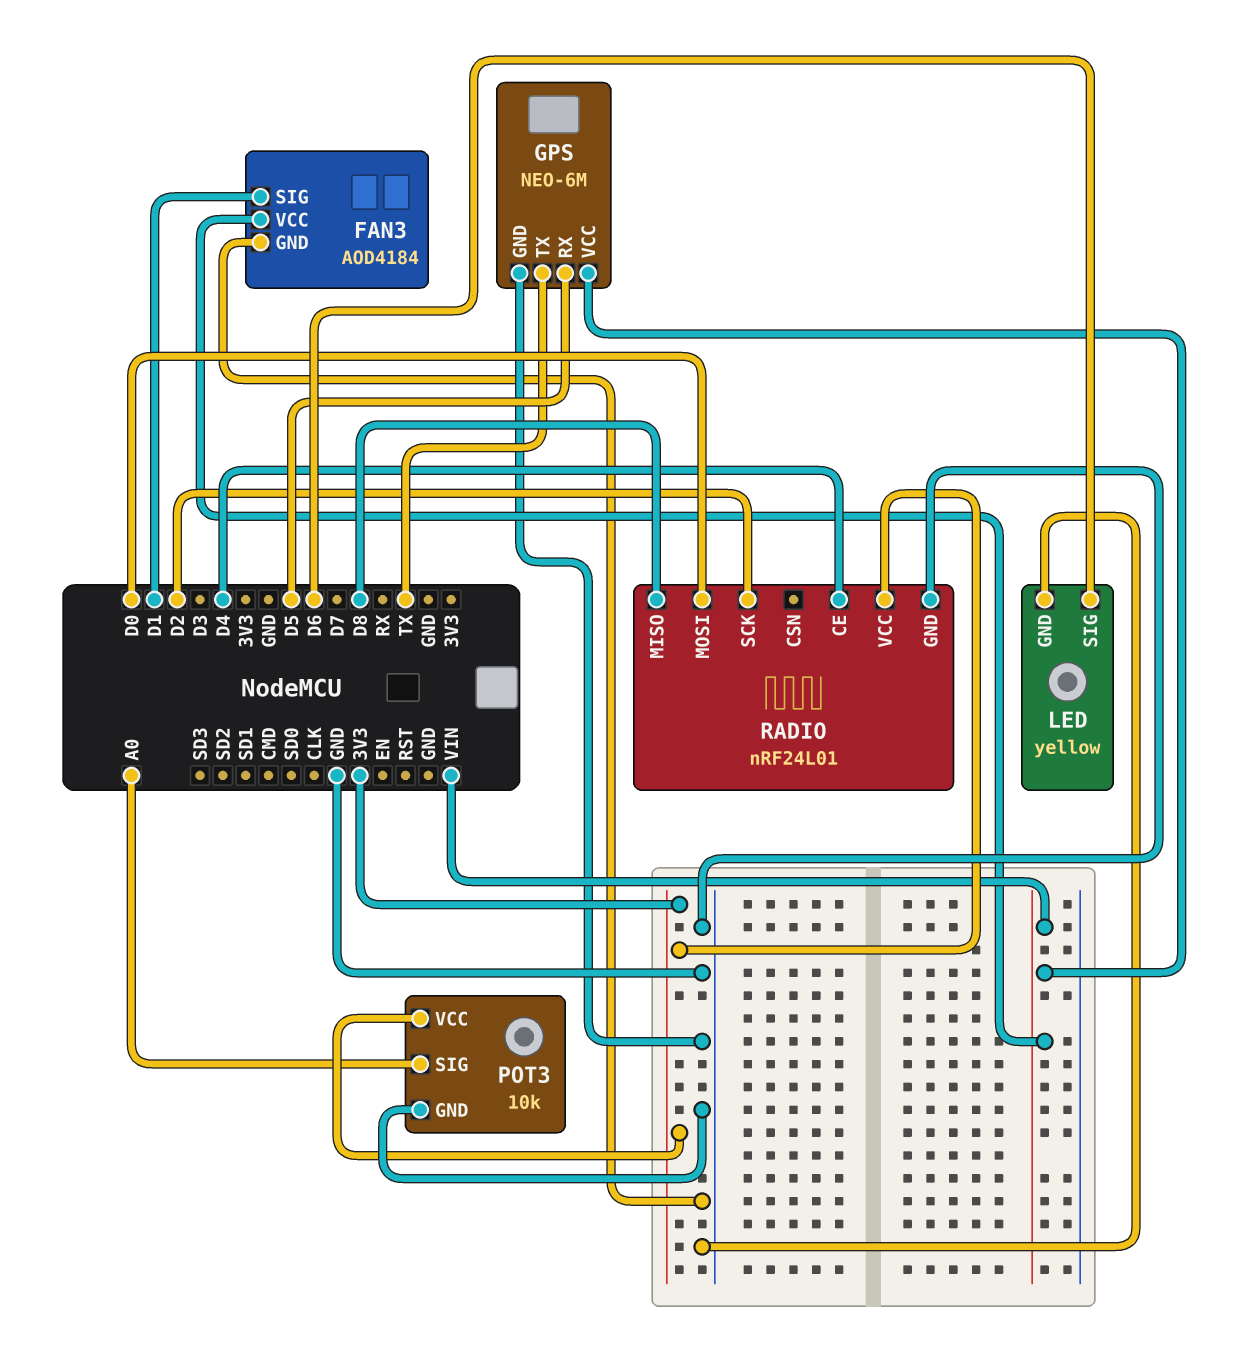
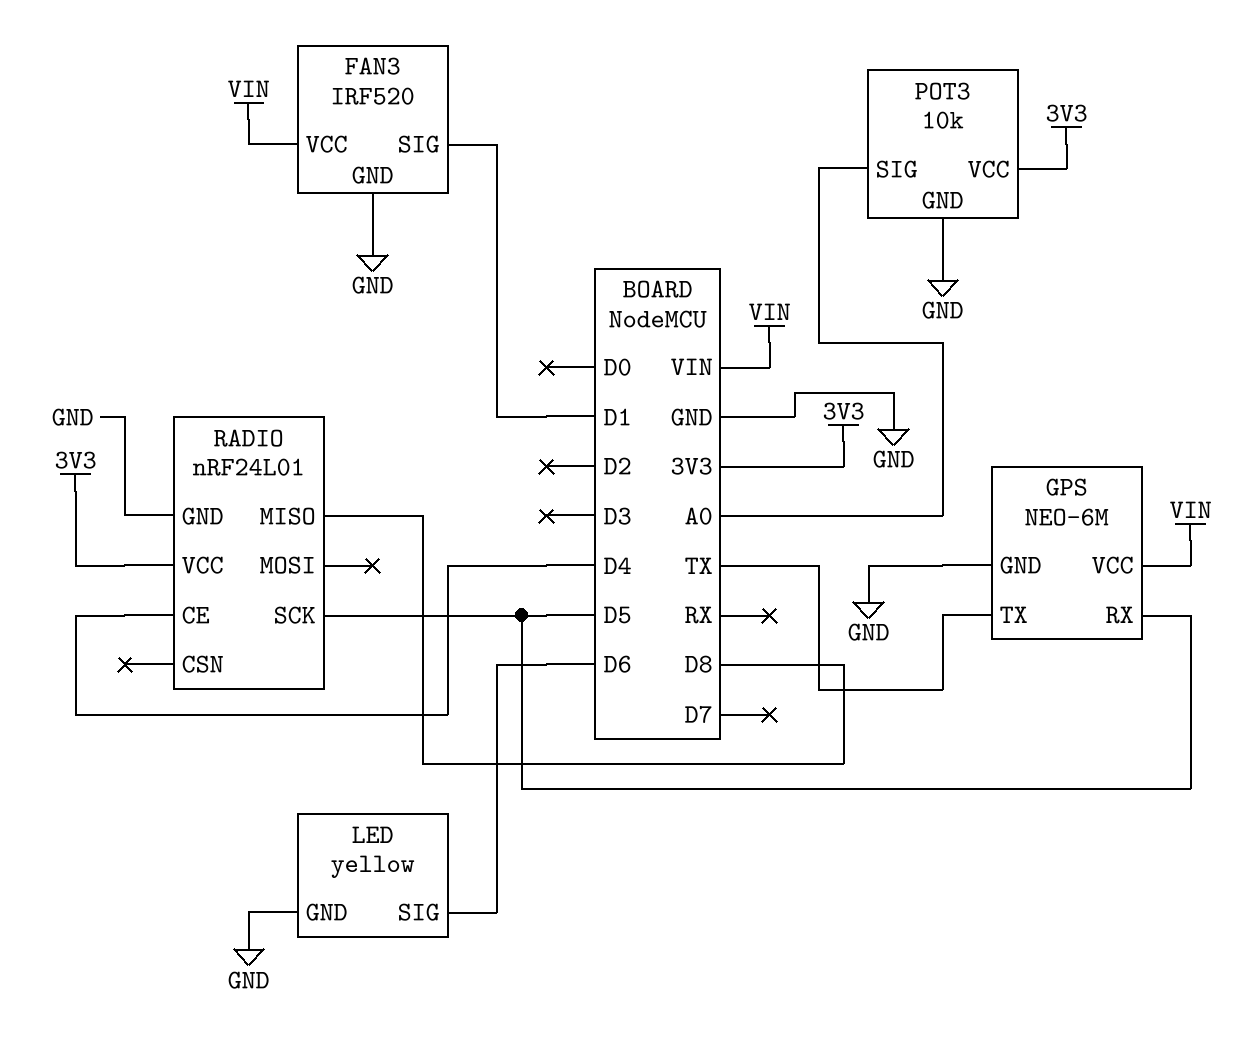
FAN3: AOD4184 -> IRF520
RADIO pin MOSI: D0 -> none
RADIO pin SCK: D2 -> D5

